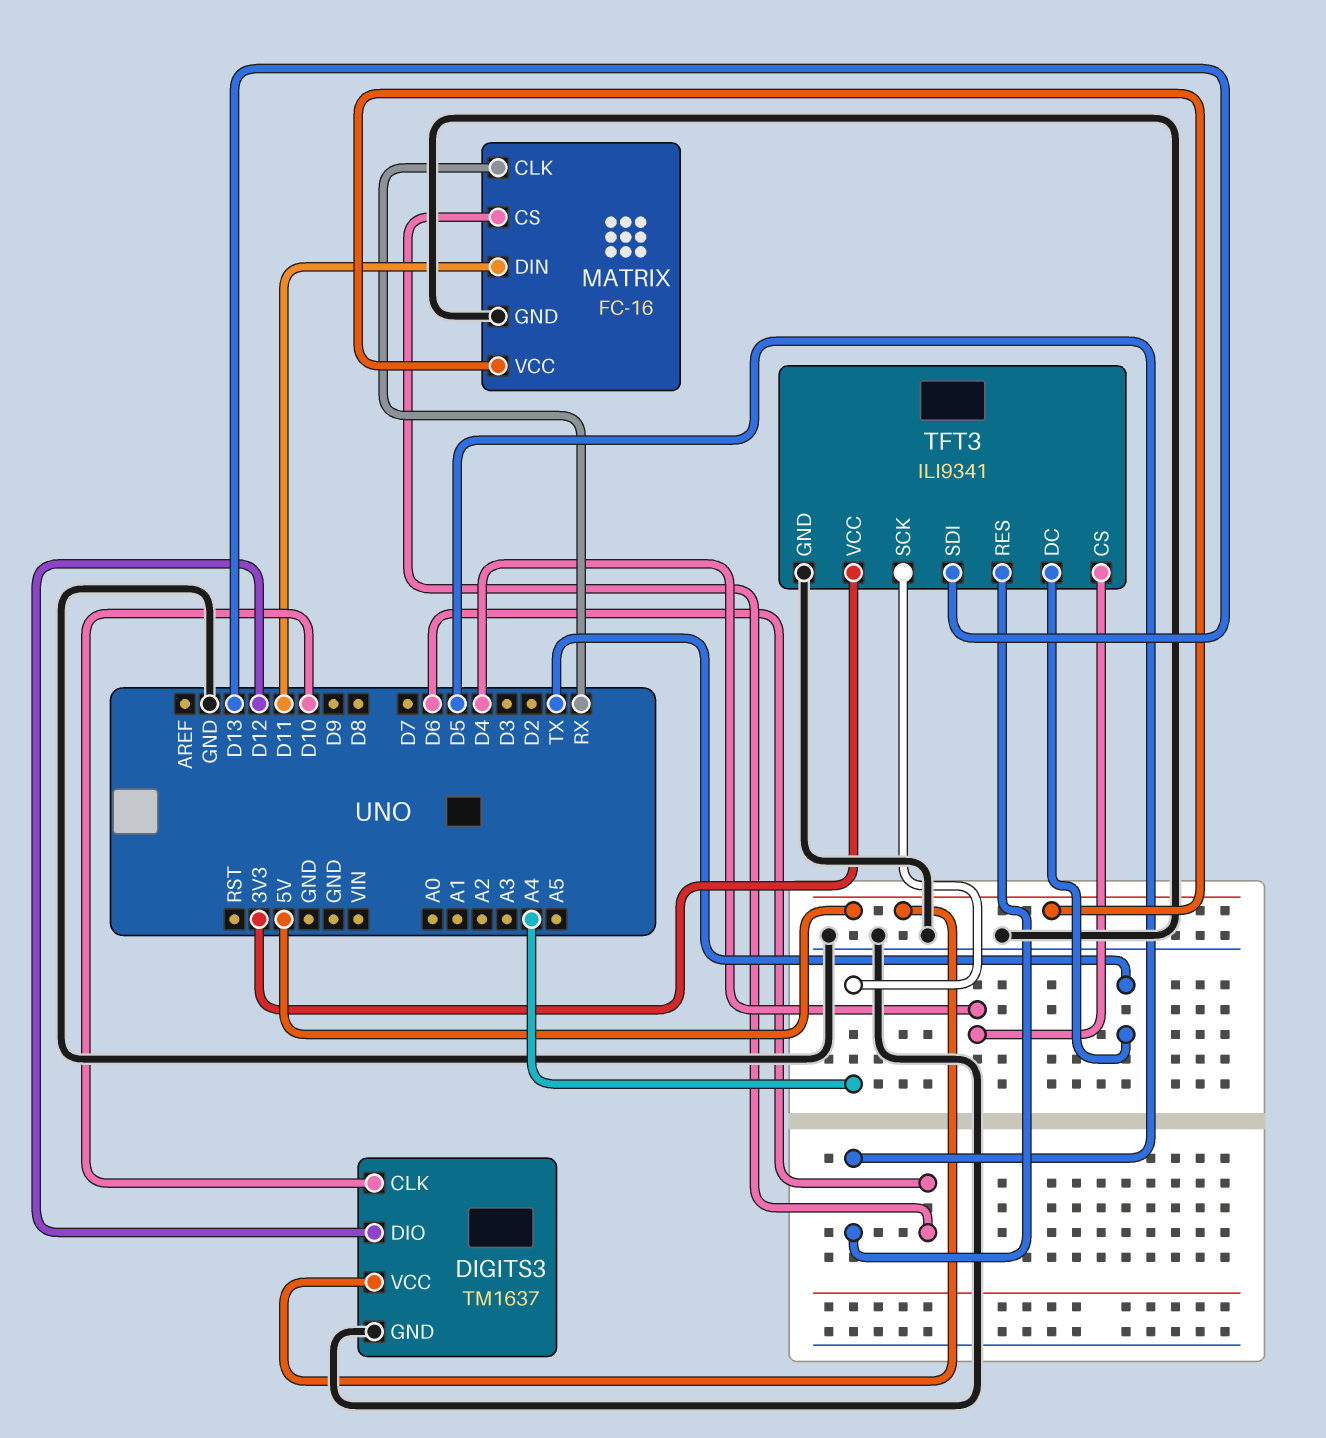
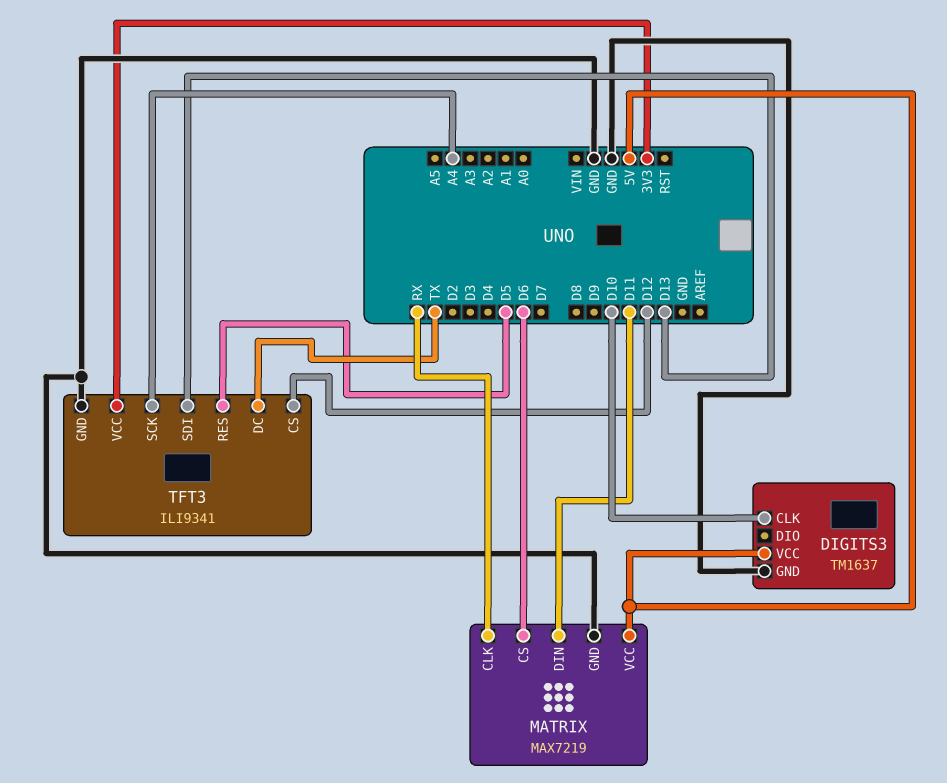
DIGITS3 pin DIO: D12 -> none
MATRIX: FC-16 -> MAX7219
TFT3 pin CS: D4 -> D12

